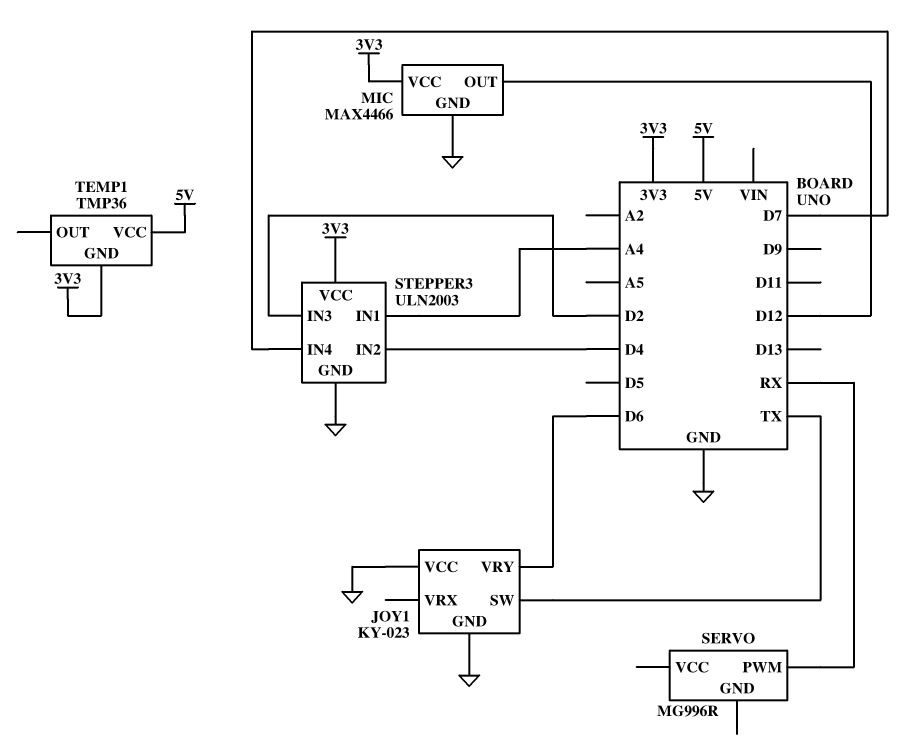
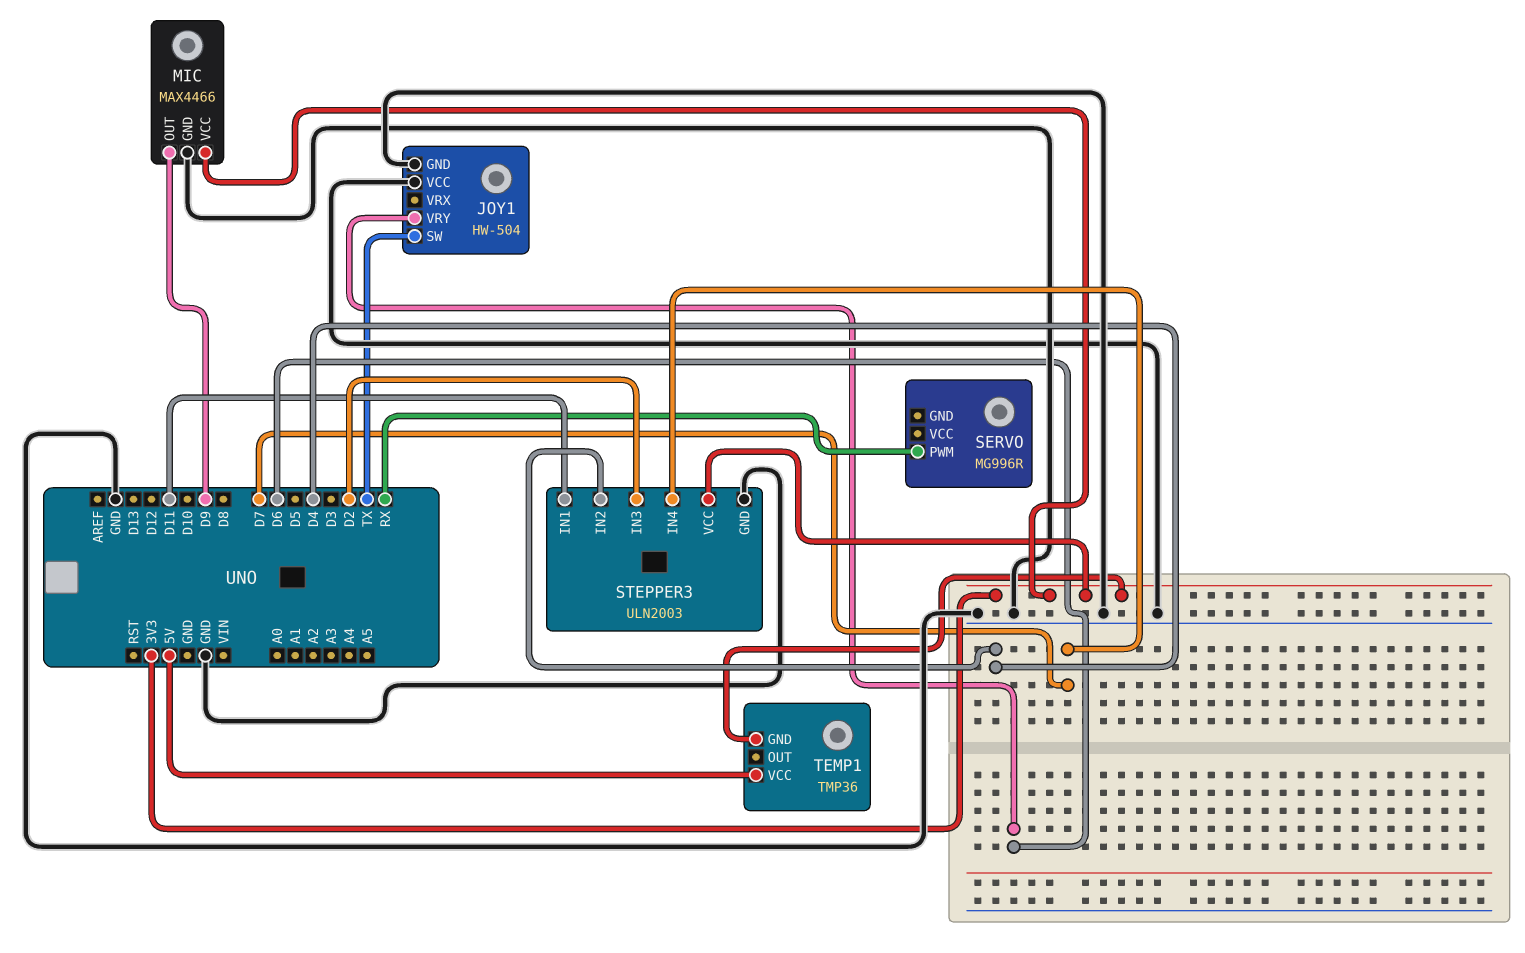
JOY1: KY-023 -> HW-504
MIC pin OUT: D12 -> D9
STEPPER3 pin IN1: A4 -> D11

